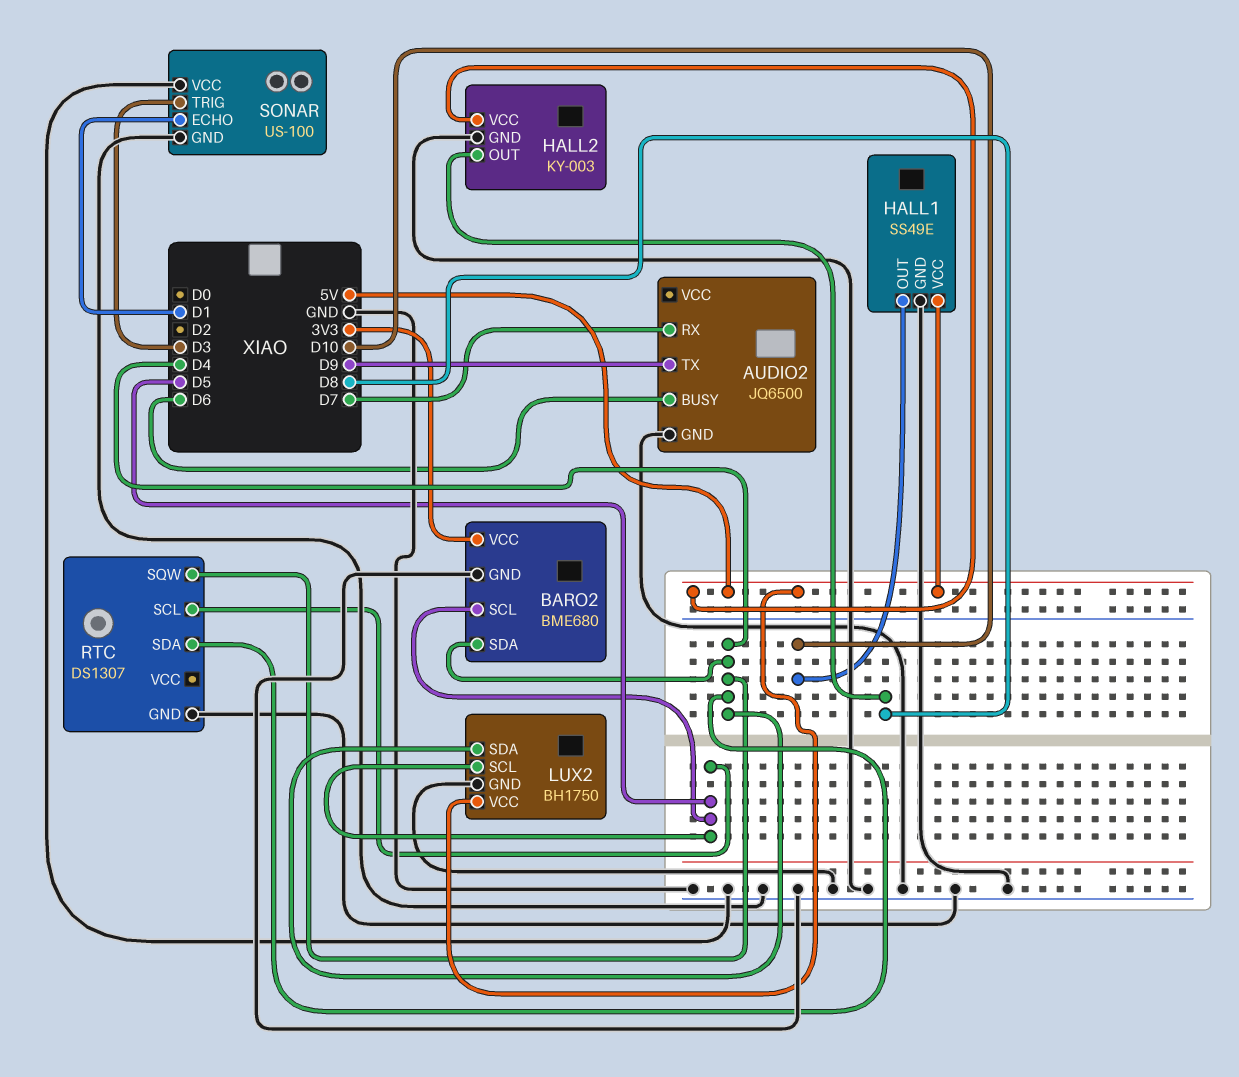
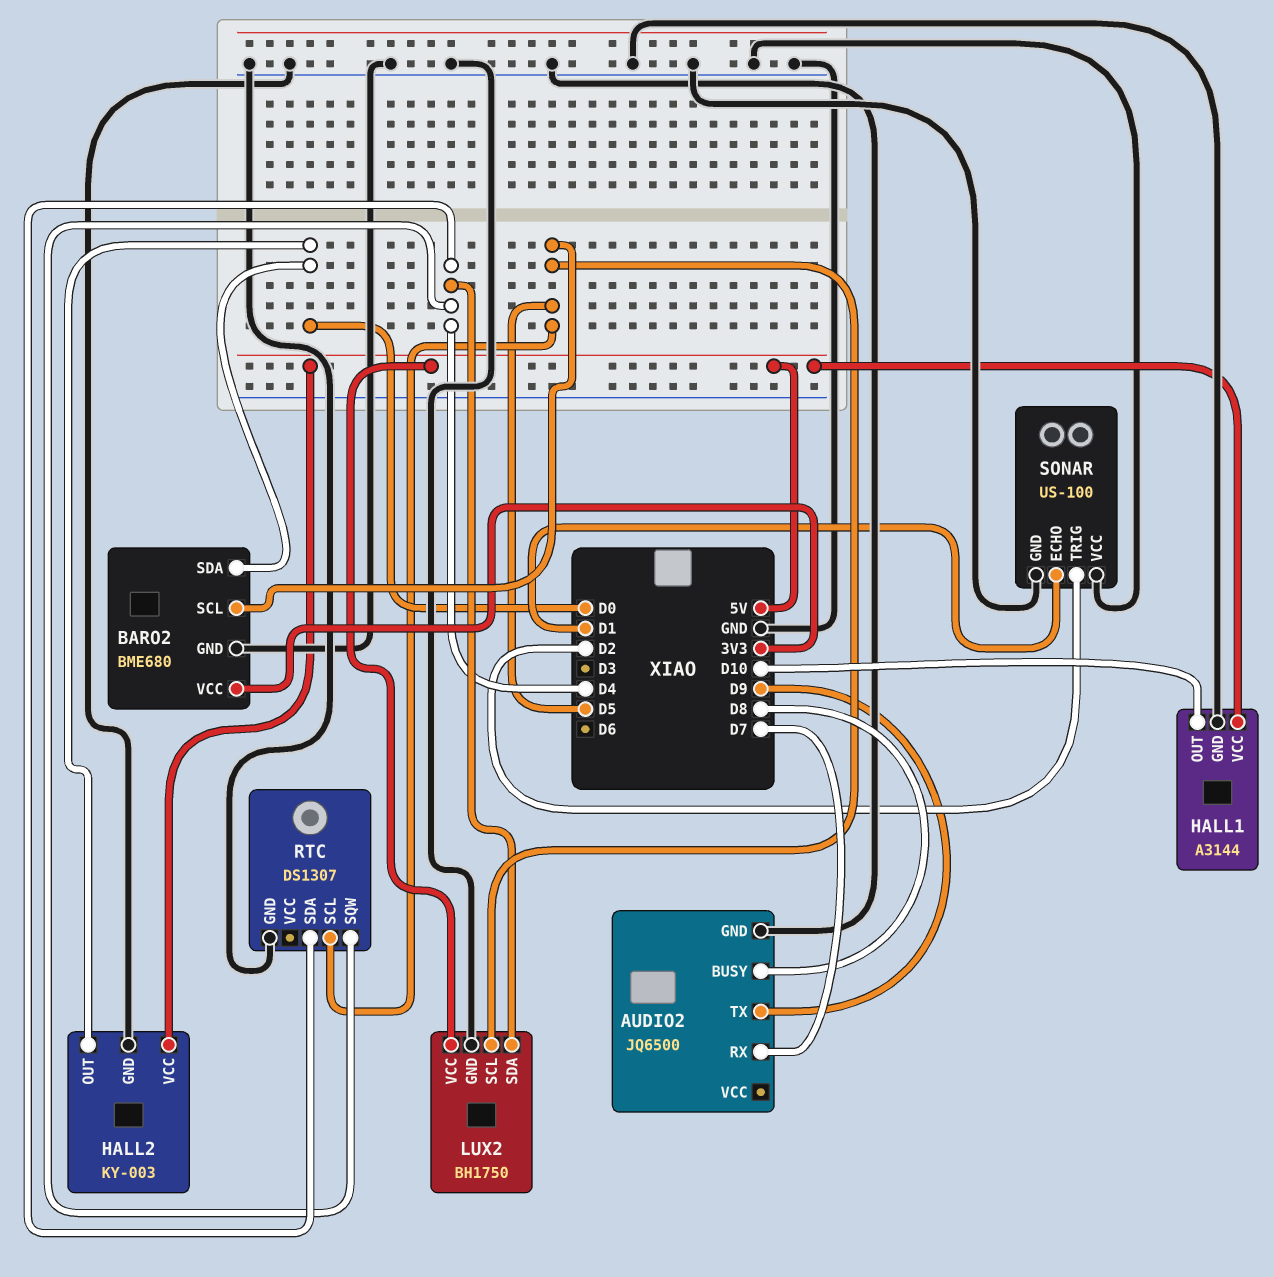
AUDIO2 pin BUSY: D6 -> D8
BARO2 pin SDA: D4 -> D0
HALL1: SS49E -> A3144
HALL2 pin OUT: D8 -> D0
SONAR pin TRIG: D3 -> D2

